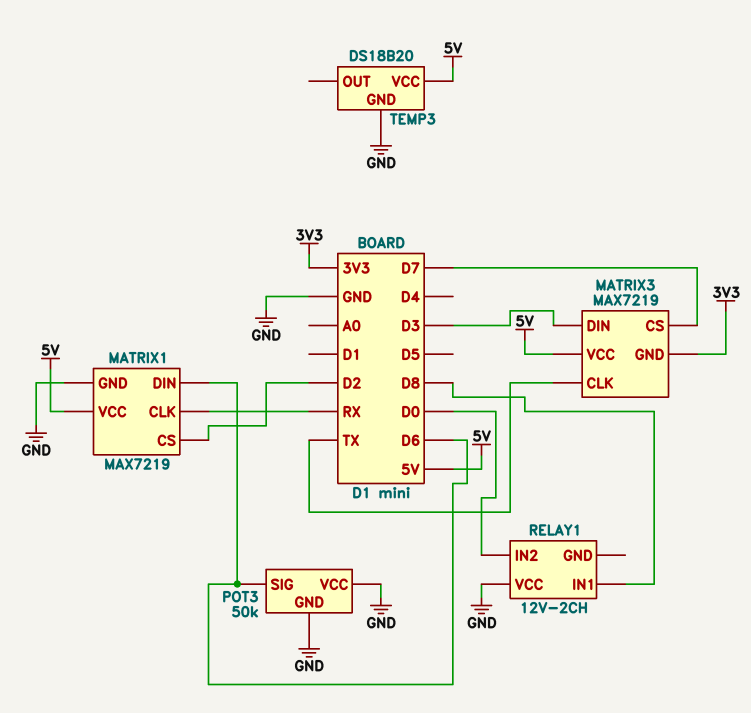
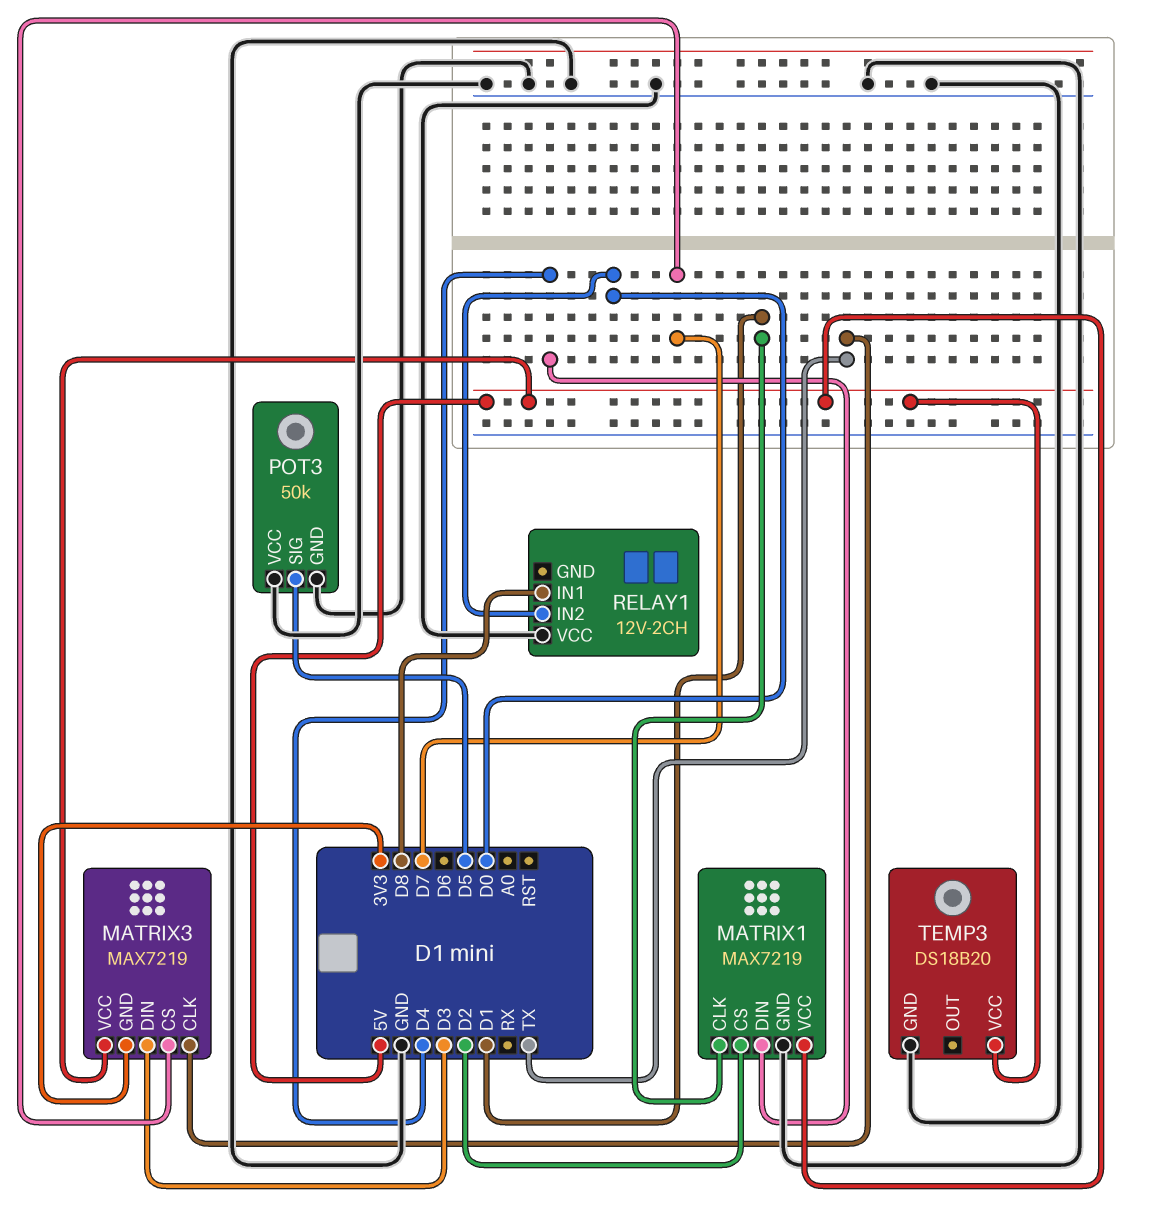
MATRIX1 pin CLK: RX -> D1
MATRIX1 pin DIN: D6 -> D4
POT3 pin SIG: D6 -> D5

